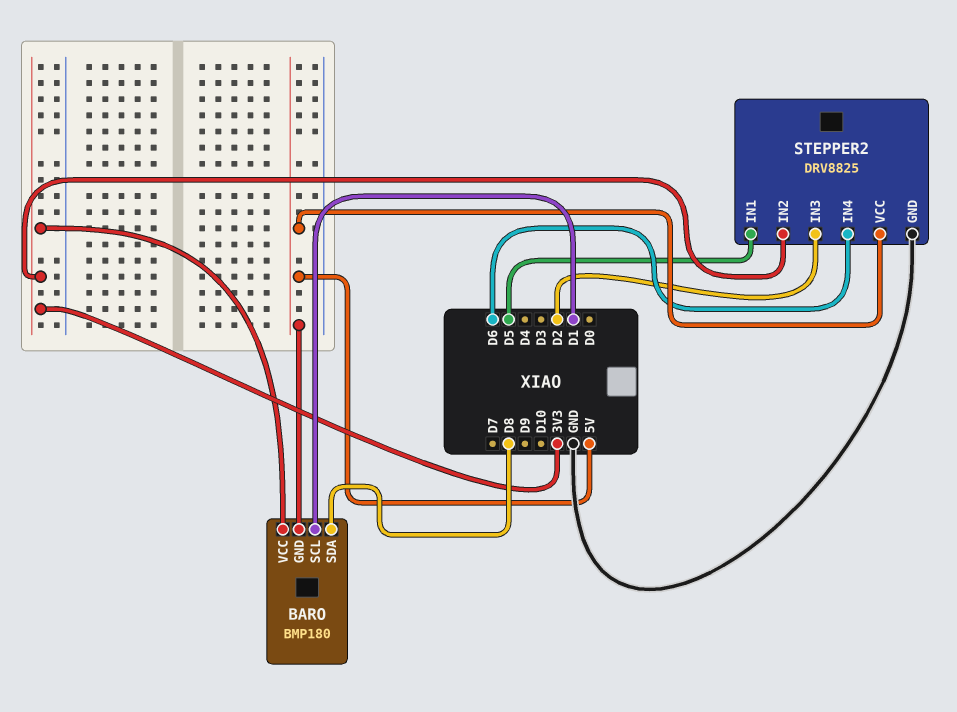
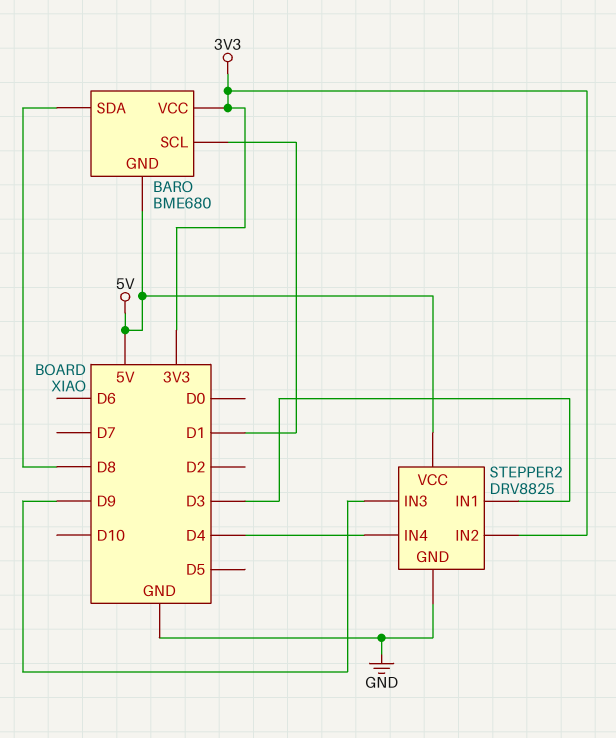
BARO: BMP180 -> BME680
STEPPER2 pin IN1: D5 -> D3
STEPPER2 pin IN3: D2 -> D9
STEPPER2 pin IN4: D6 -> D4

